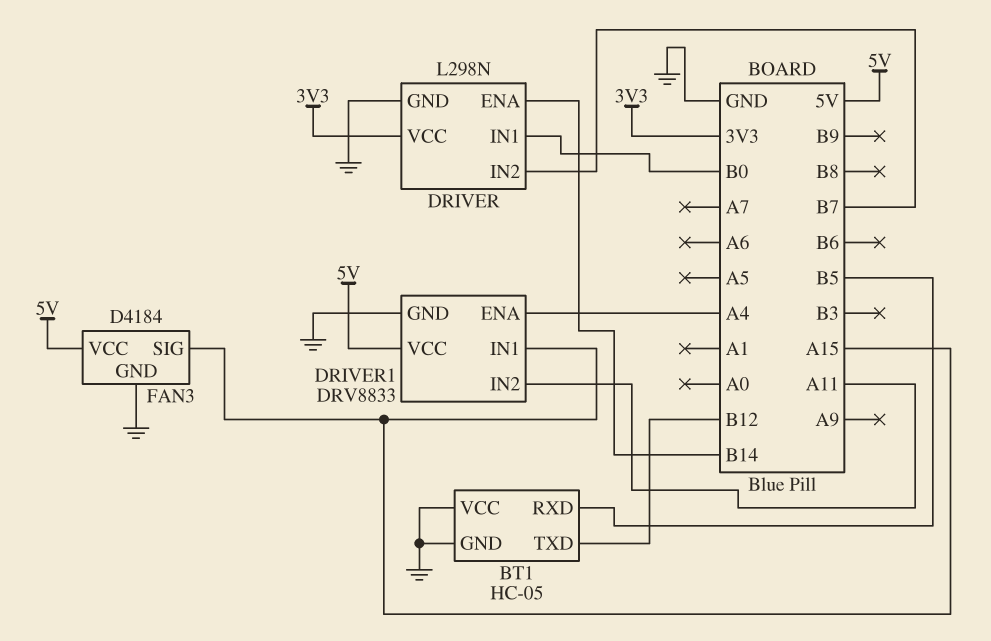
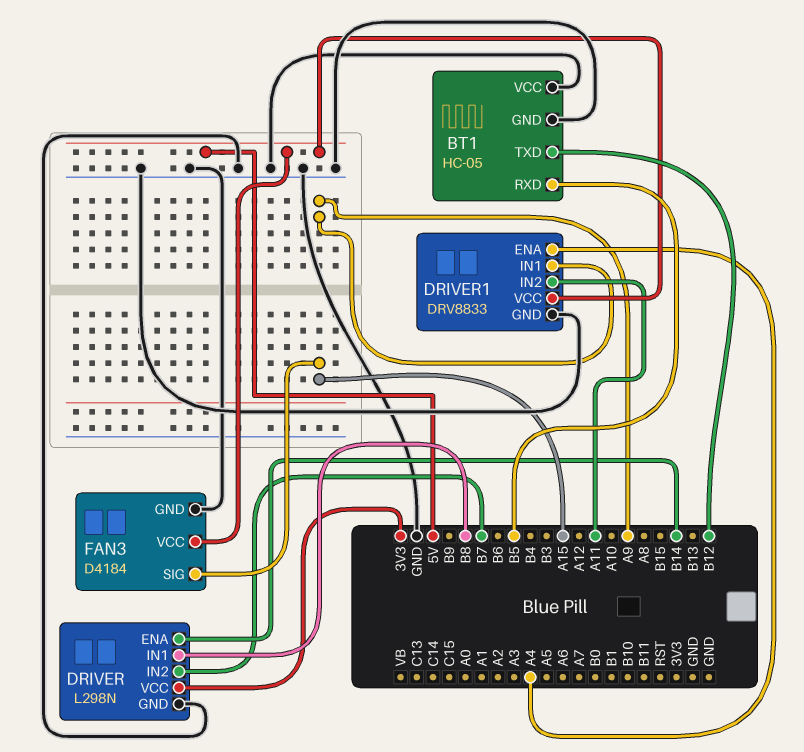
DRIVER pin IN1: B0 -> B8
DRIVER1 pin IN1: A15 -> A9

